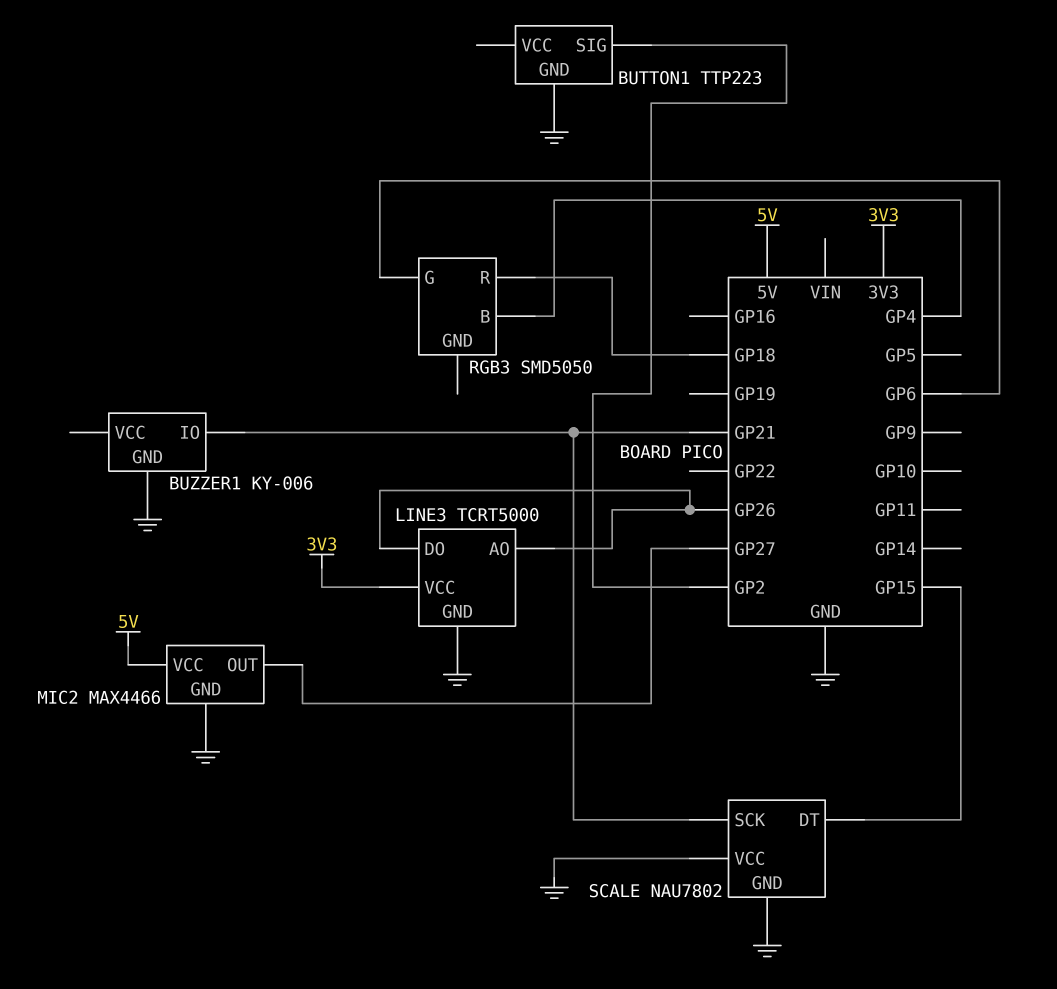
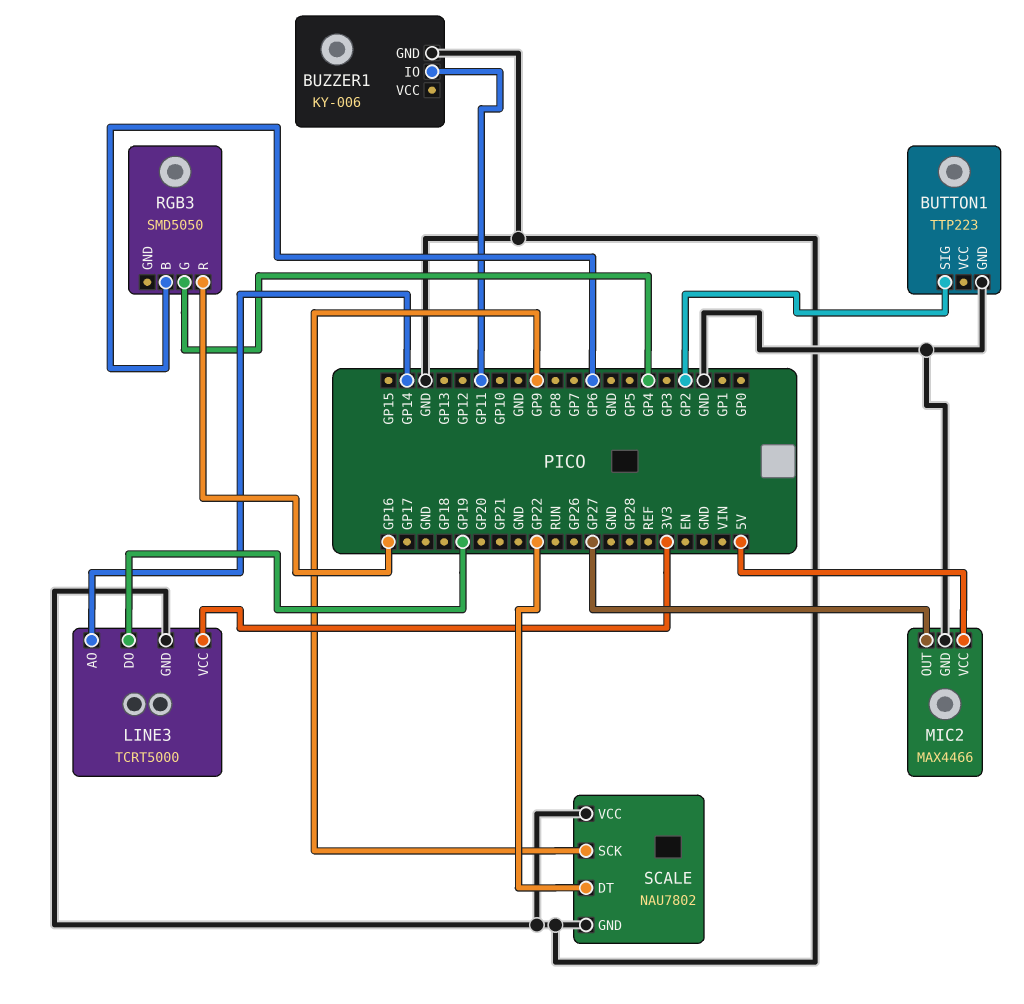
BUZZER1 pin IO: GP21 -> GP11
LINE3 pin AO: GP26 -> GP14
LINE3 pin DO: GP26 -> GP19
RGB3 pin B: GP4 -> GP6
RGB3 pin G: GP6 -> GP4
RGB3 pin R: GP18 -> GP16
SCALE pin DT: GP15 -> GP22
SCALE pin SCK: GP21 -> GP9

